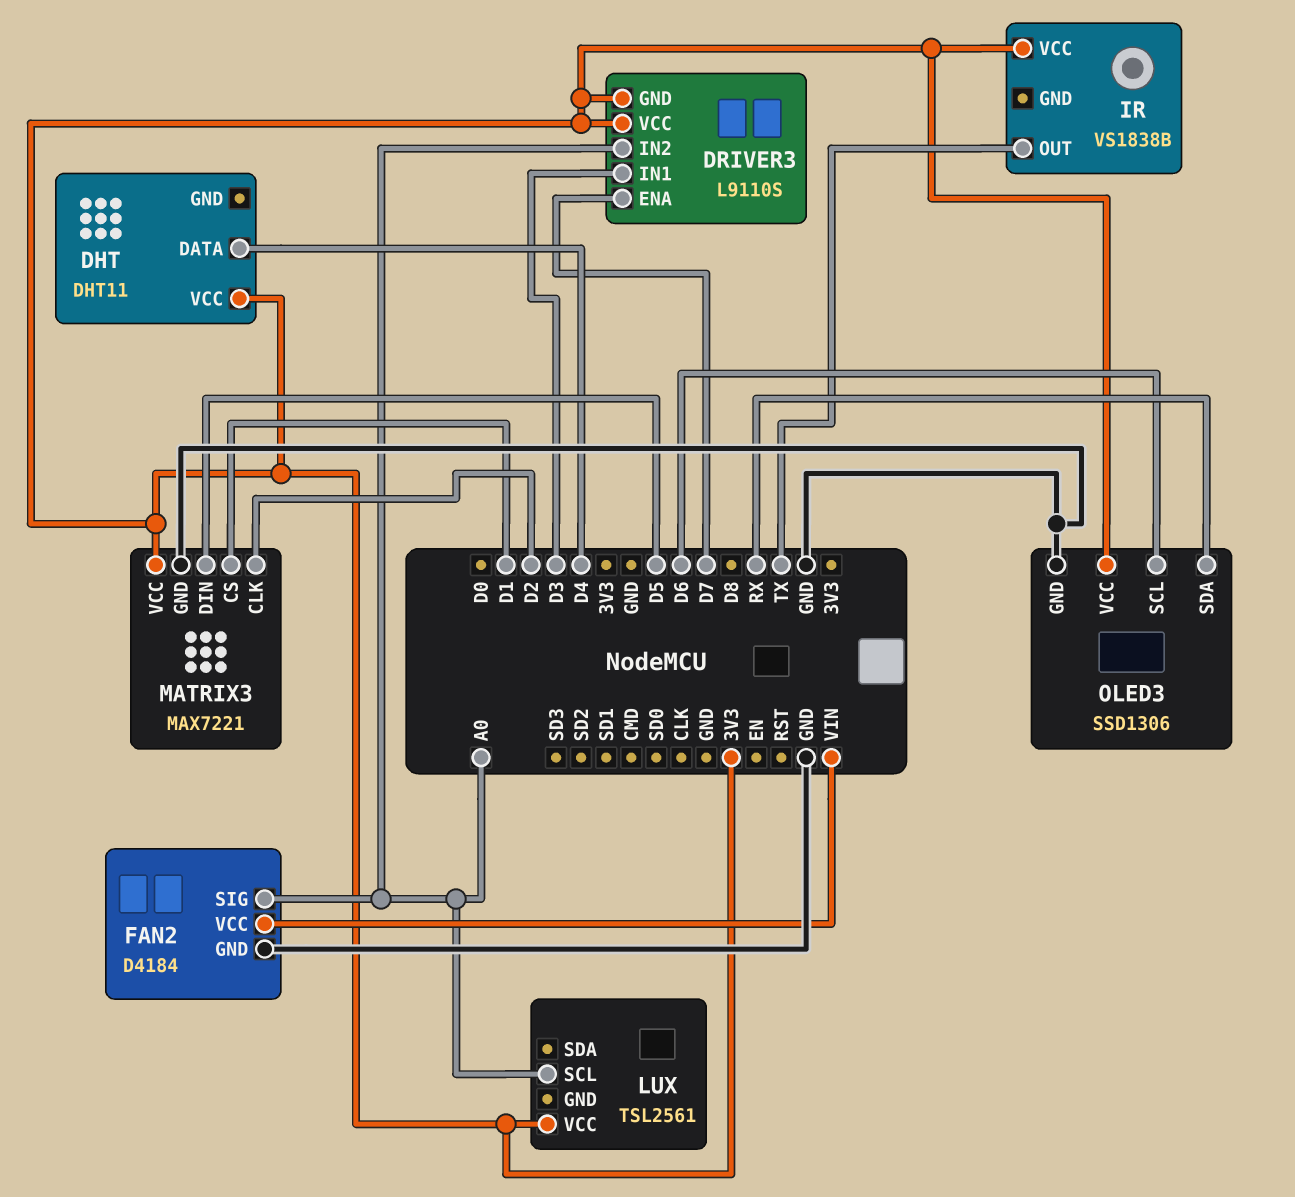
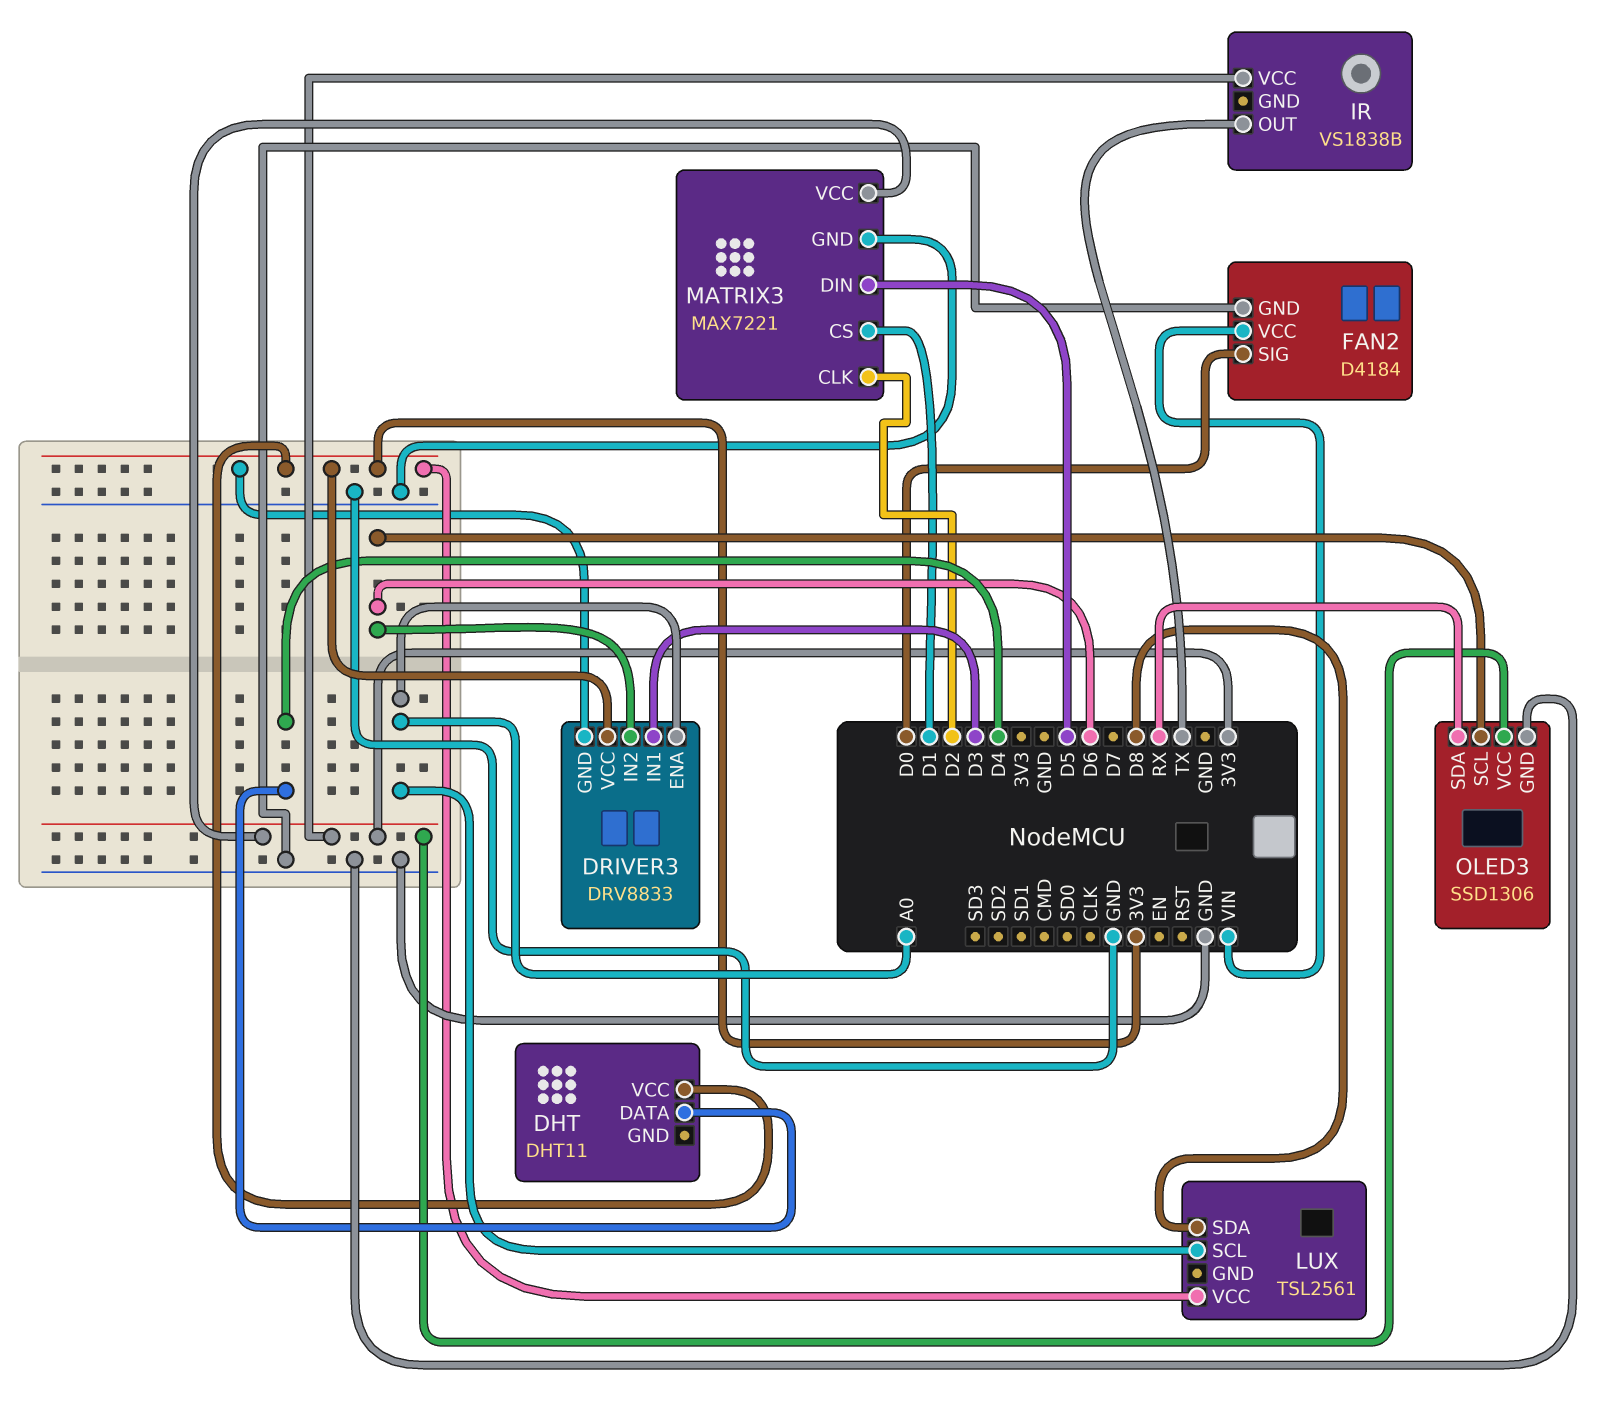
DRIVER3: L9110S -> DRV8833
DRIVER3 pin ENA: D7 -> A0
DRIVER3 pin IN2: A0 -> D6
FAN2 pin SIG: A0 -> D0
LUX pin SDA: none -> D8

